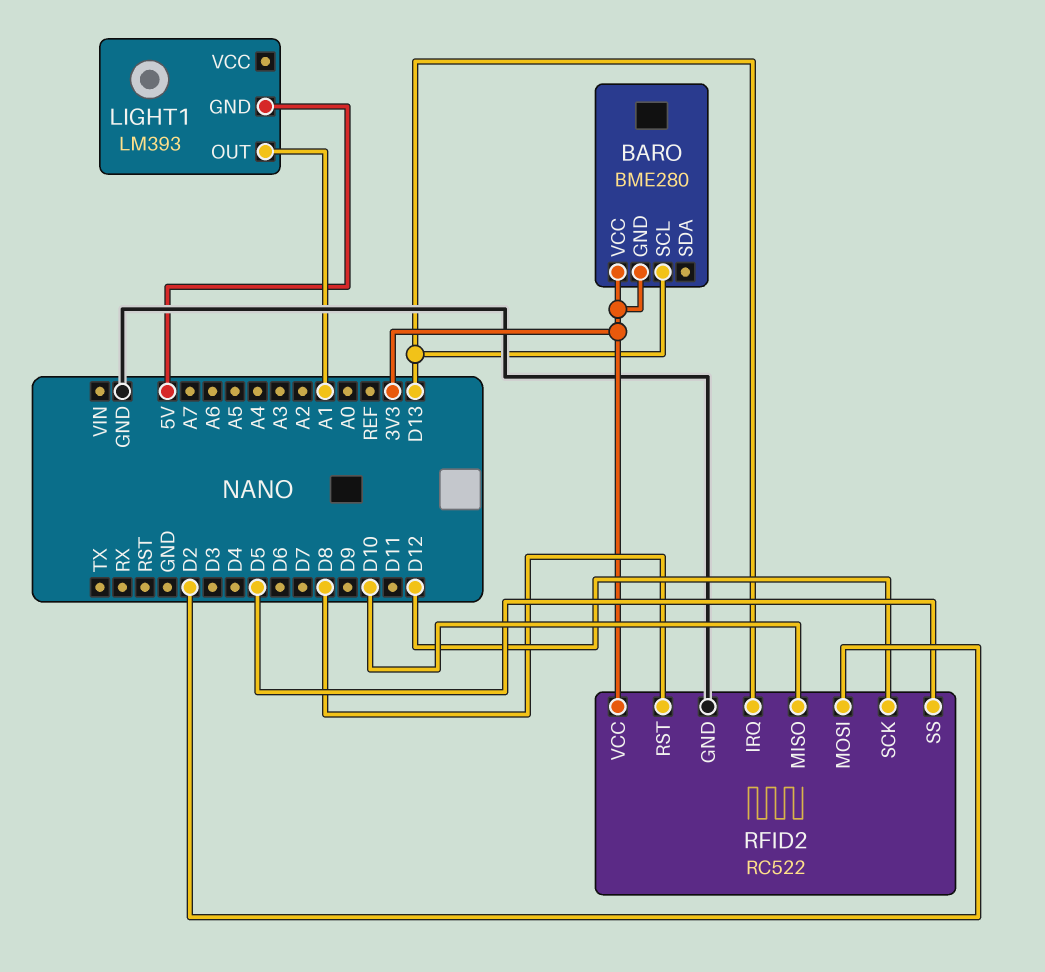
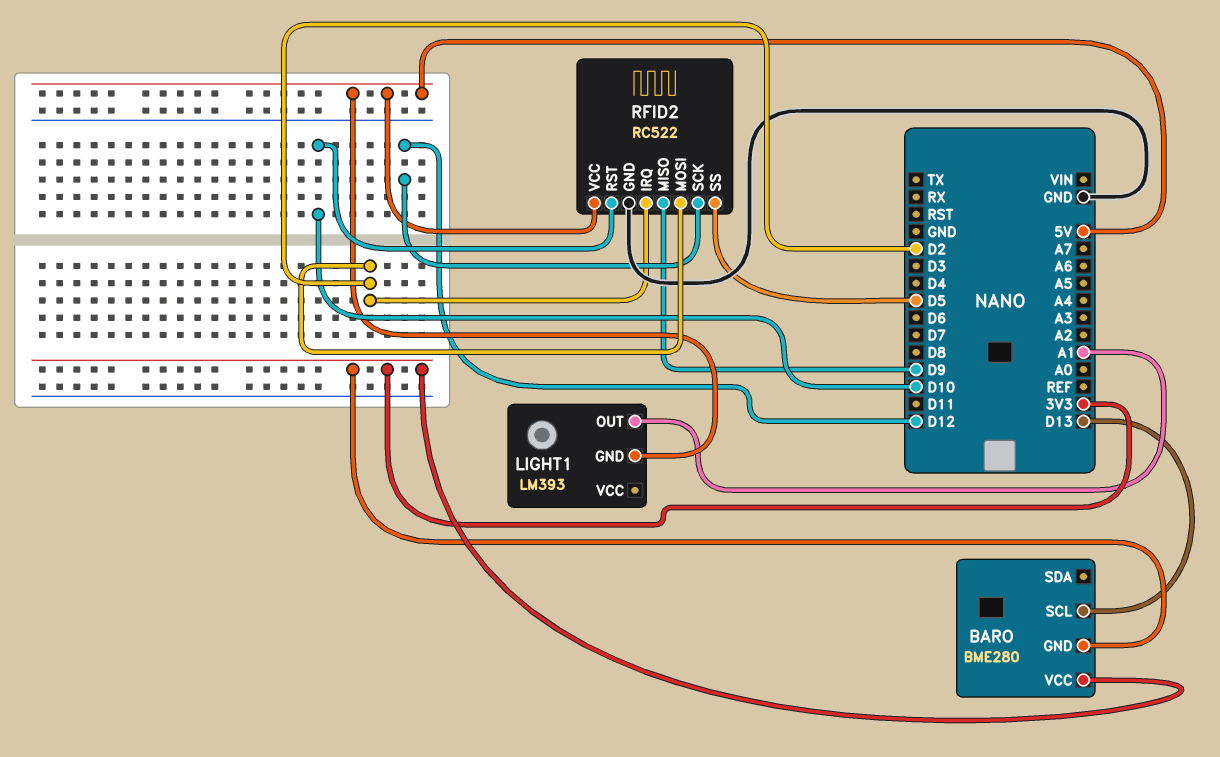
RFID2 pin IRQ: D13 -> D2
RFID2 pin MISO: D10 -> D9
RFID2 pin RST: D8 -> D10
RFID2 pin VCC: 3V3 -> 5V

